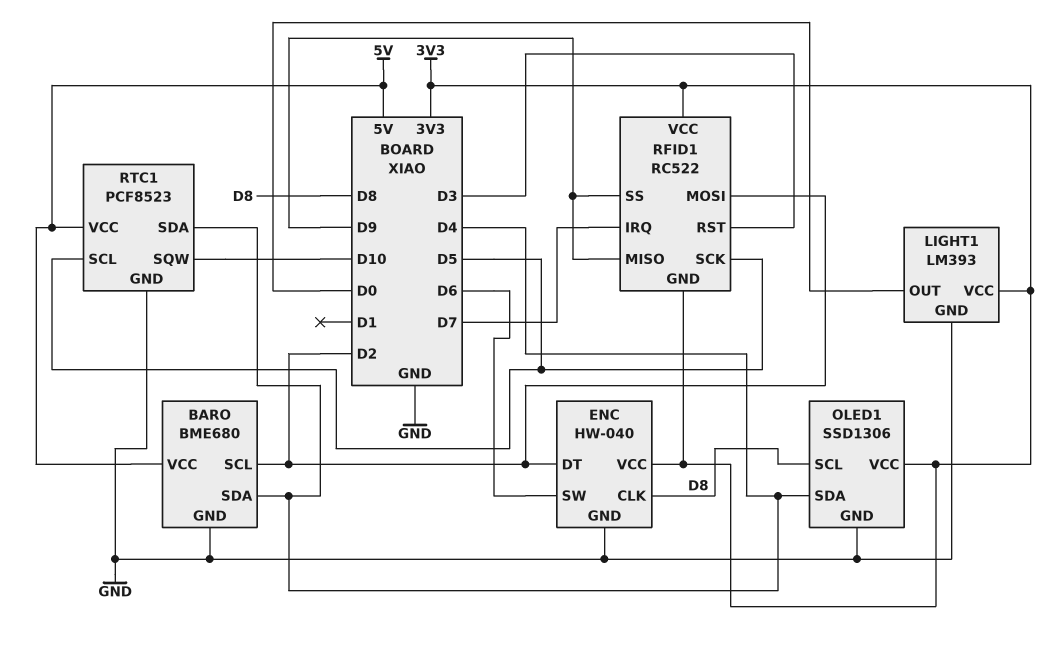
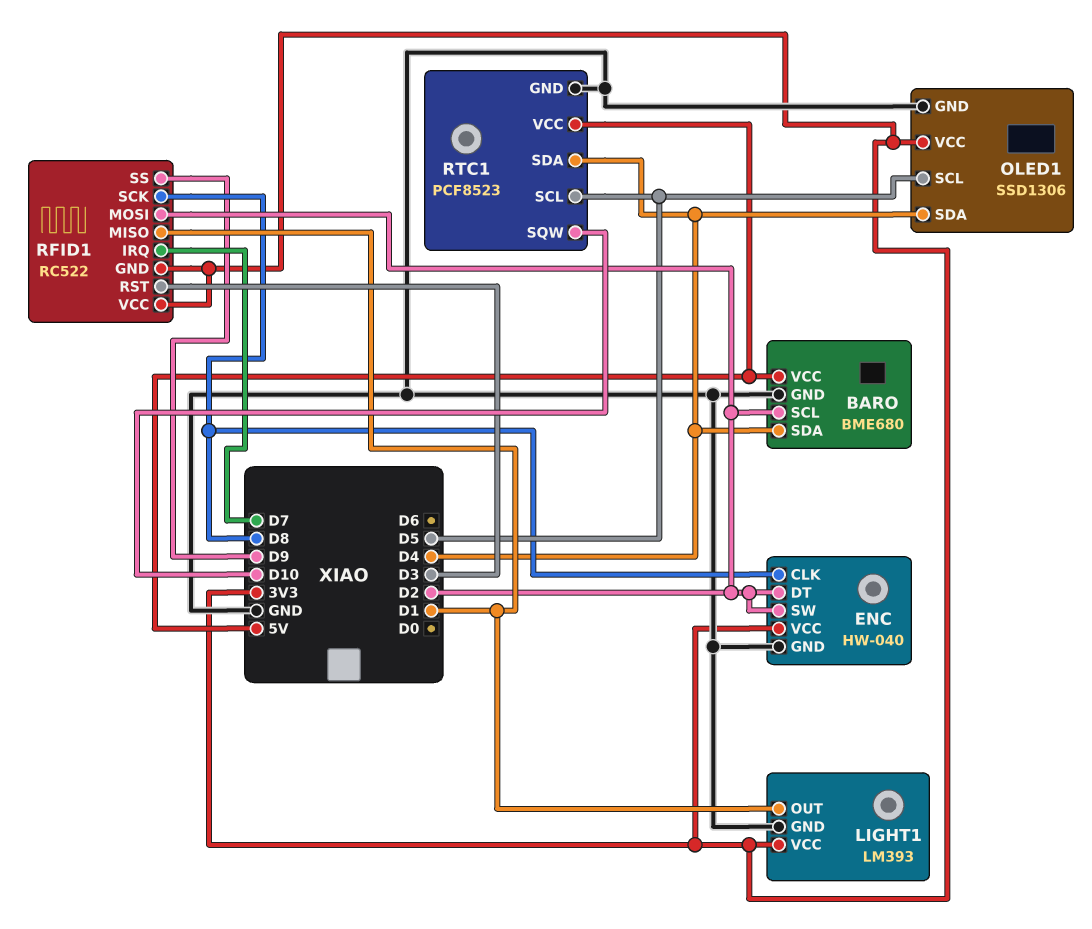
ENC pin SW: D6 -> D2
LIGHT1 pin OUT: D0 -> D1
OLED1 pin SCL: D8 -> D5
RFID1 pin MISO: D9 -> D1
RFID1 pin SCK: D5 -> D8

